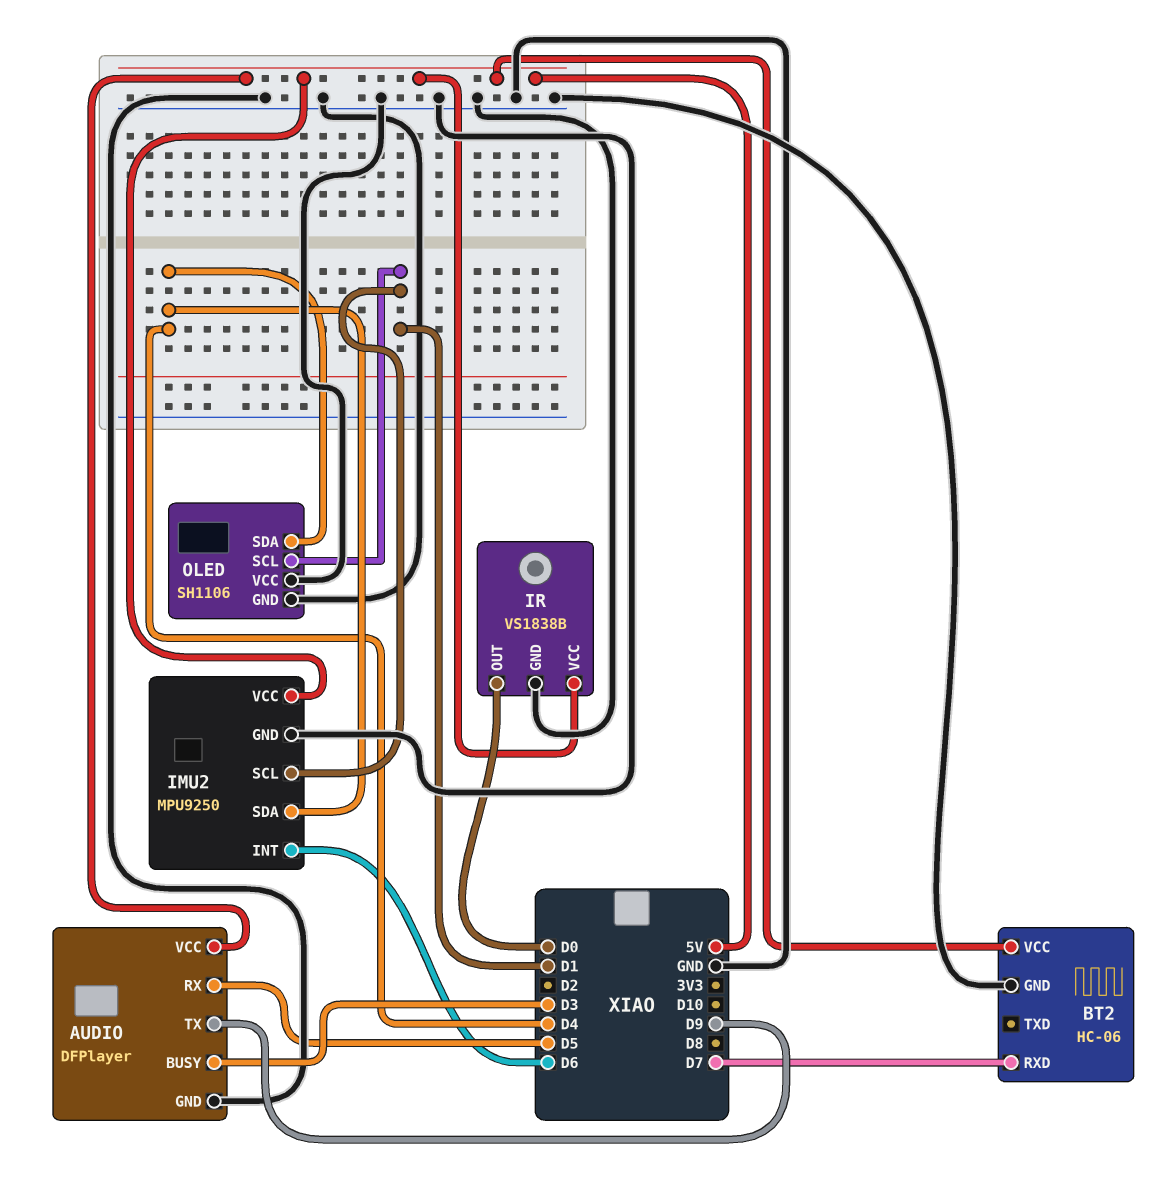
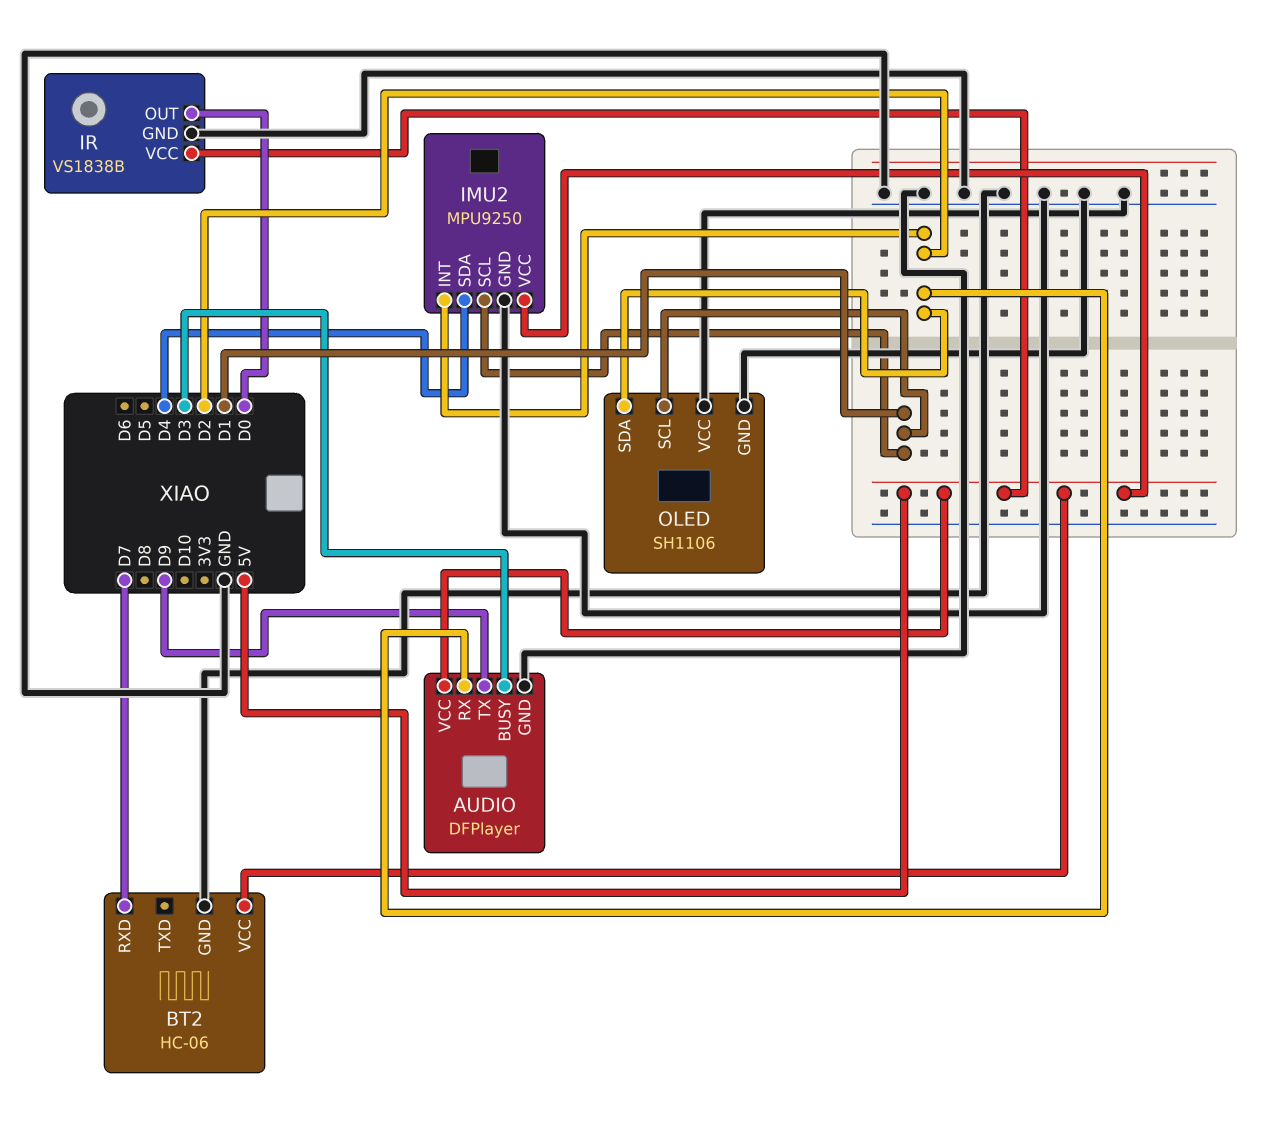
AUDIO pin RX: D5 -> D2
IMU2 pin INT: D6 -> D2
OLED pin SDA: D4 -> D2

